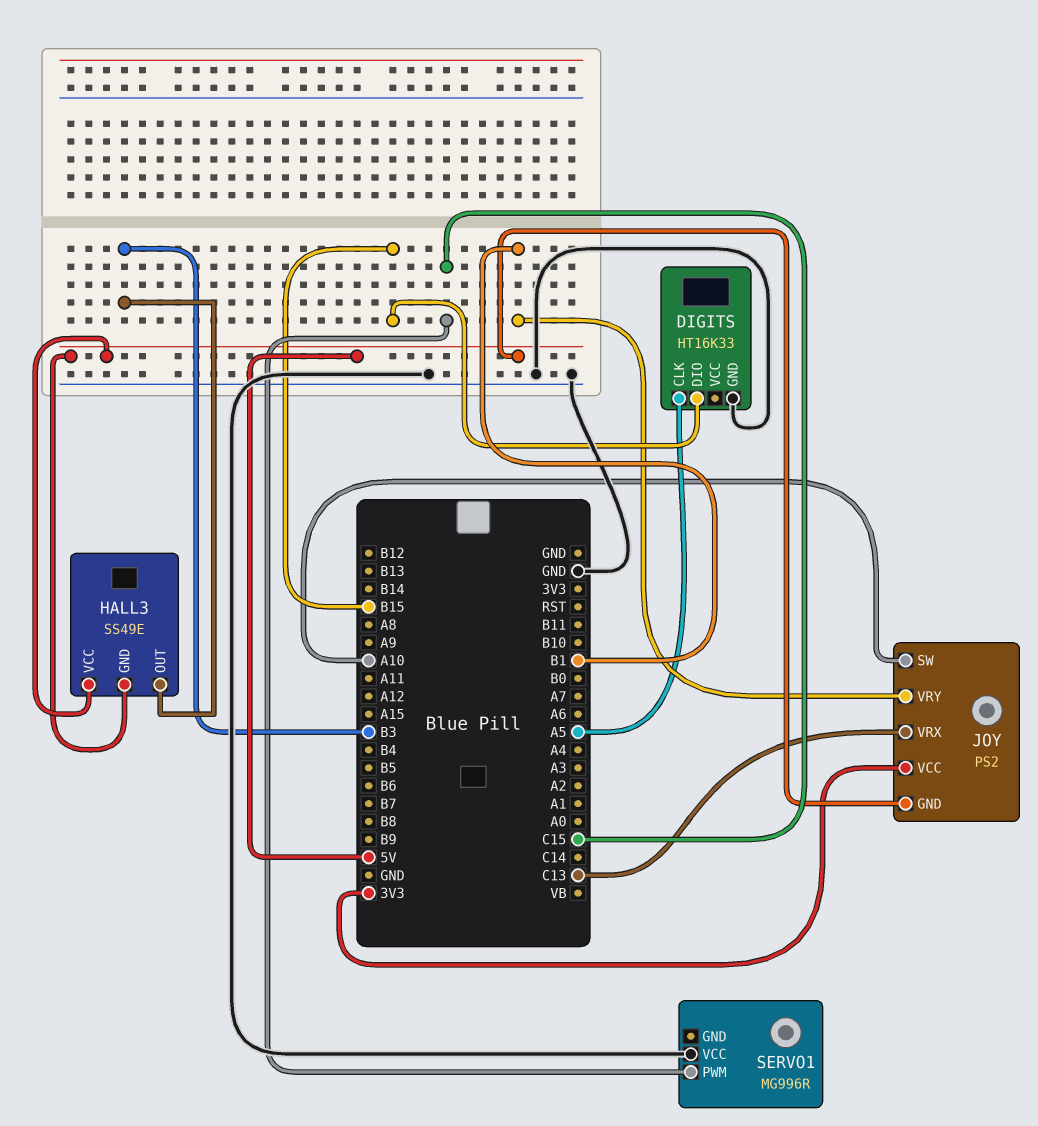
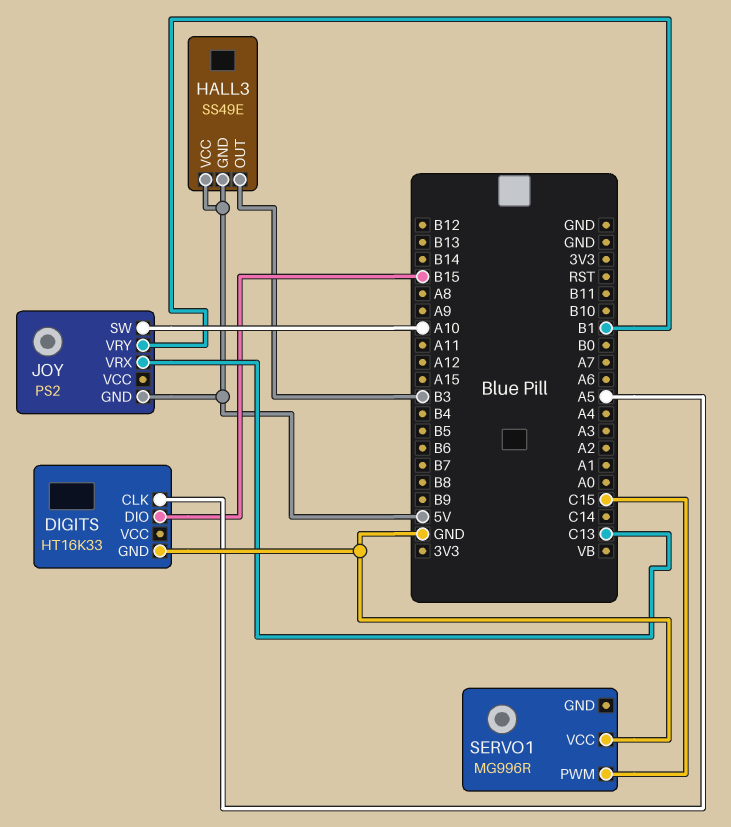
JOY pin VCC: 3V3 -> none

